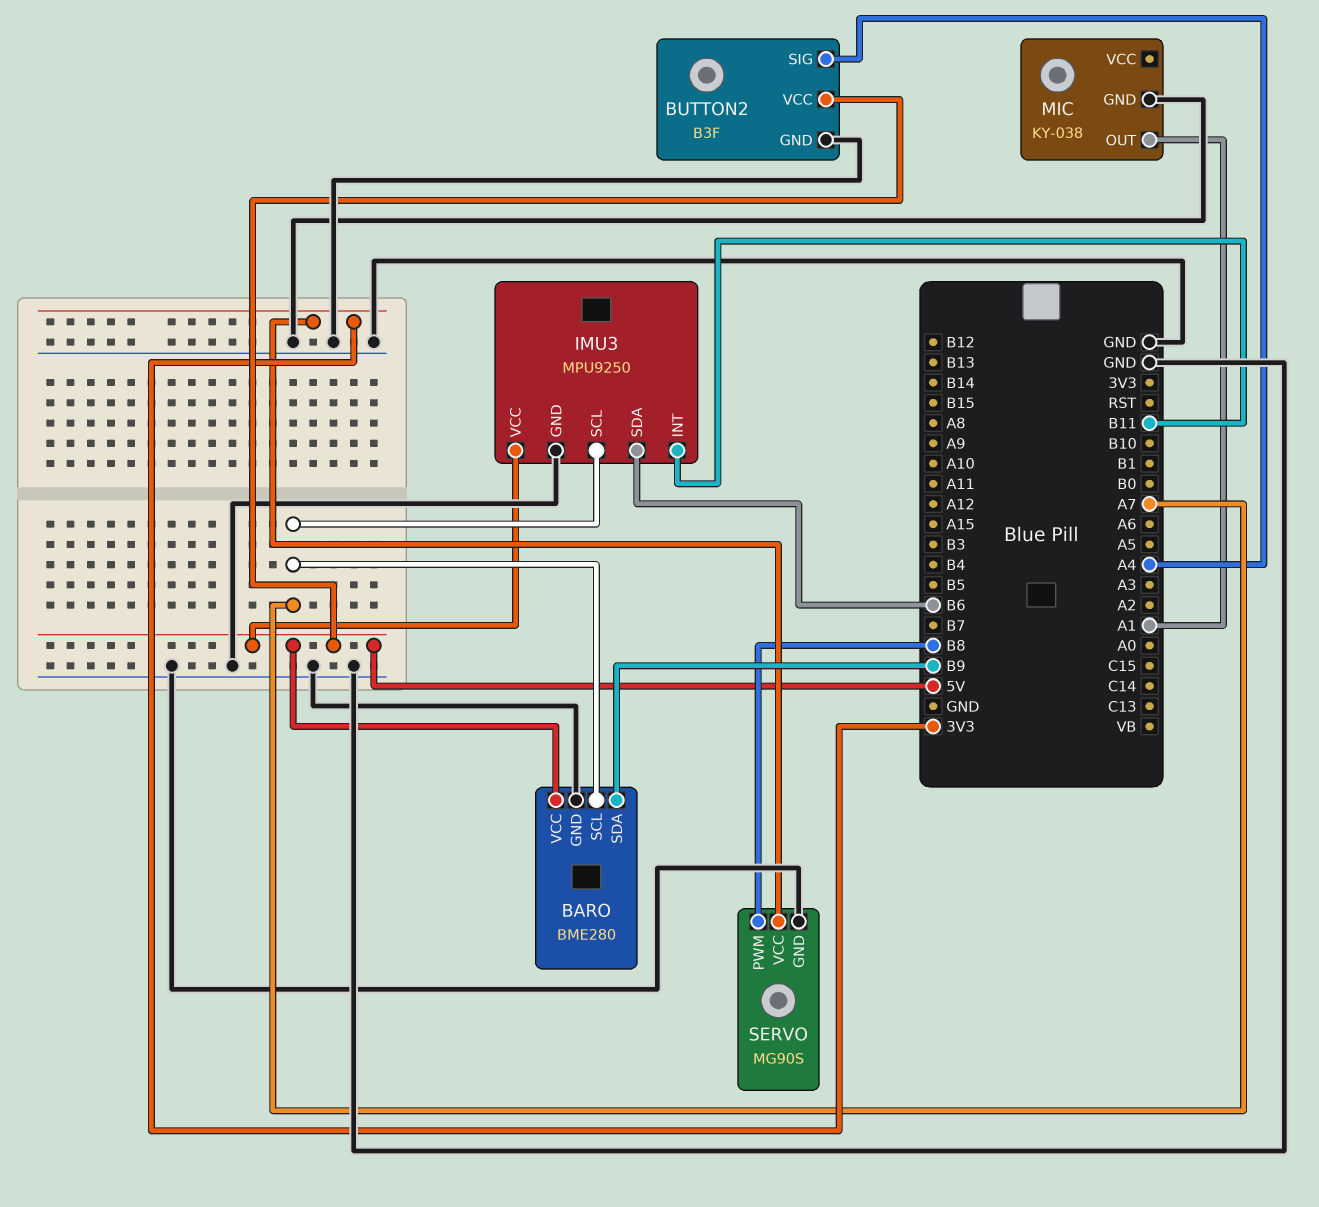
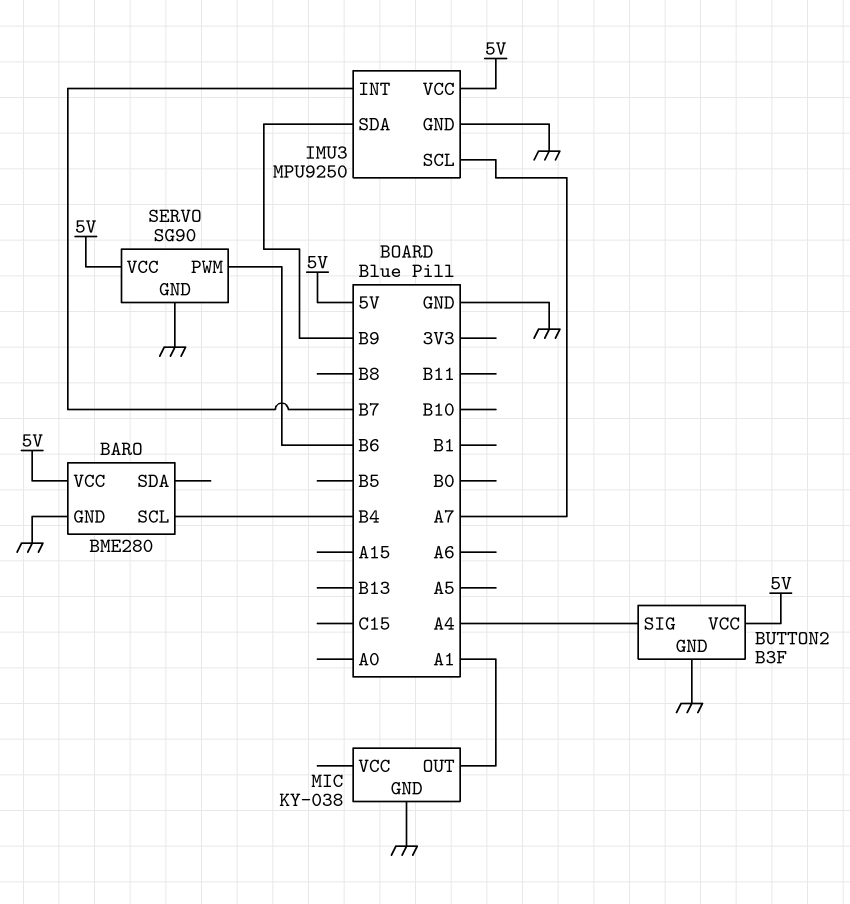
BARO pin SCL: A7 -> B4
BARO pin SDA: B9 -> none
IMU3 pin INT: B11 -> B7
IMU3 pin SDA: B6 -> B9
SERVO: MG90S -> SG90
SERVO pin PWM: B8 -> B6
SERVO pin VCC: 3V3 -> 5V

